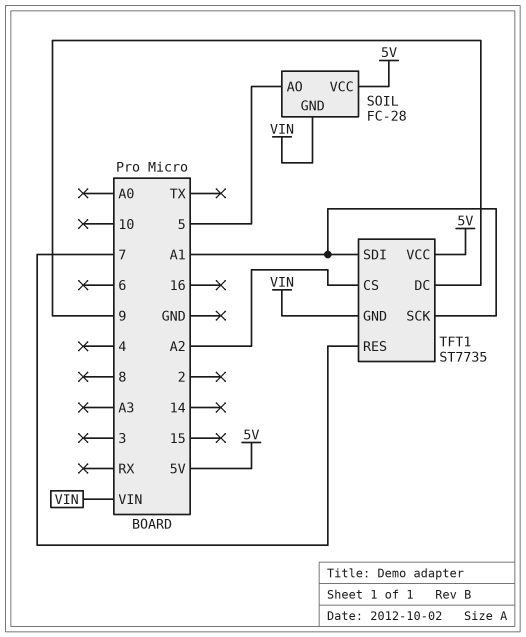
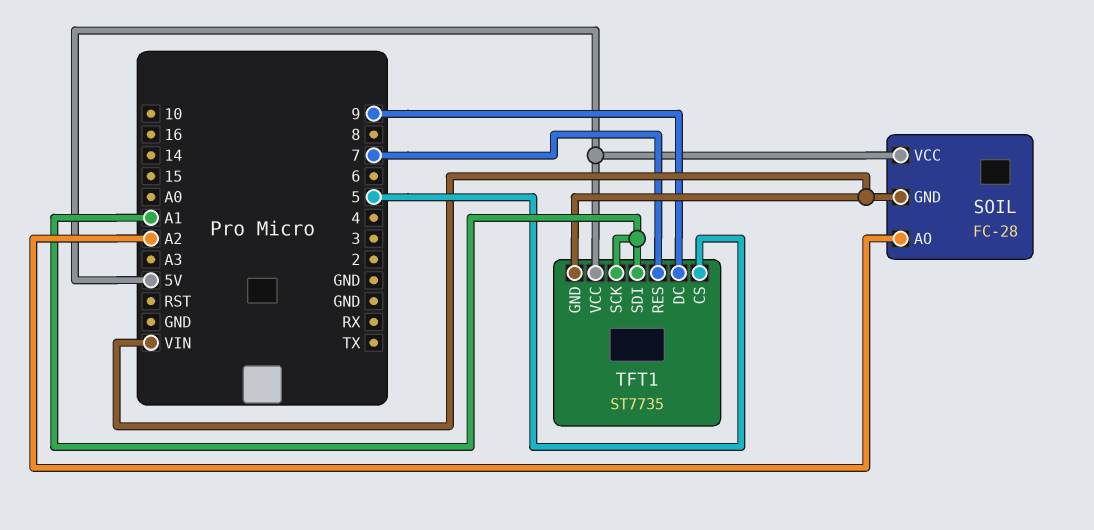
SOIL pin AO: 5 -> A2
TFT1 pin CS: A2 -> 5

